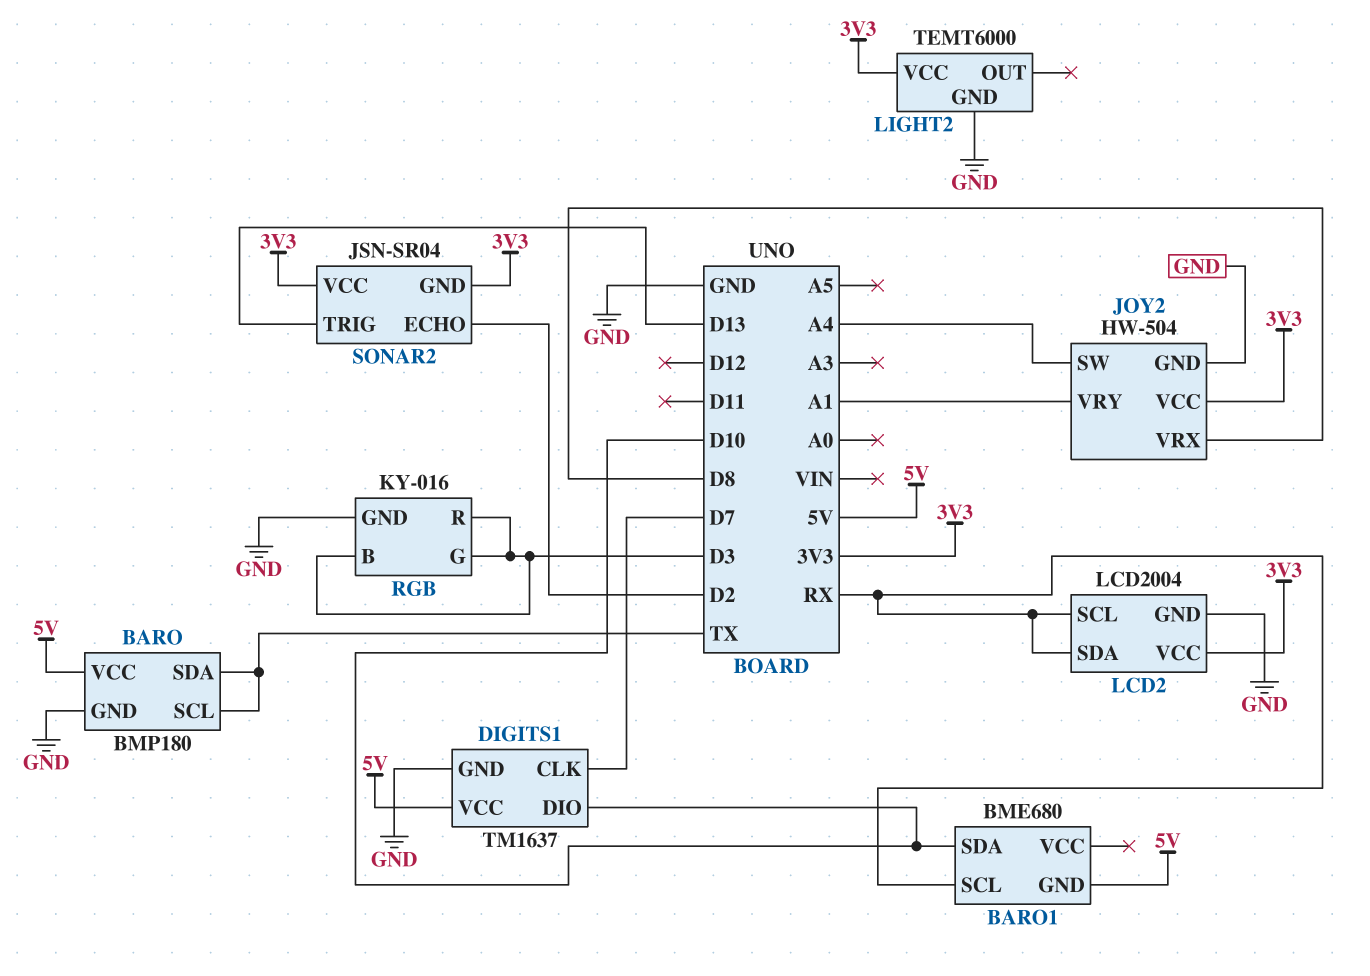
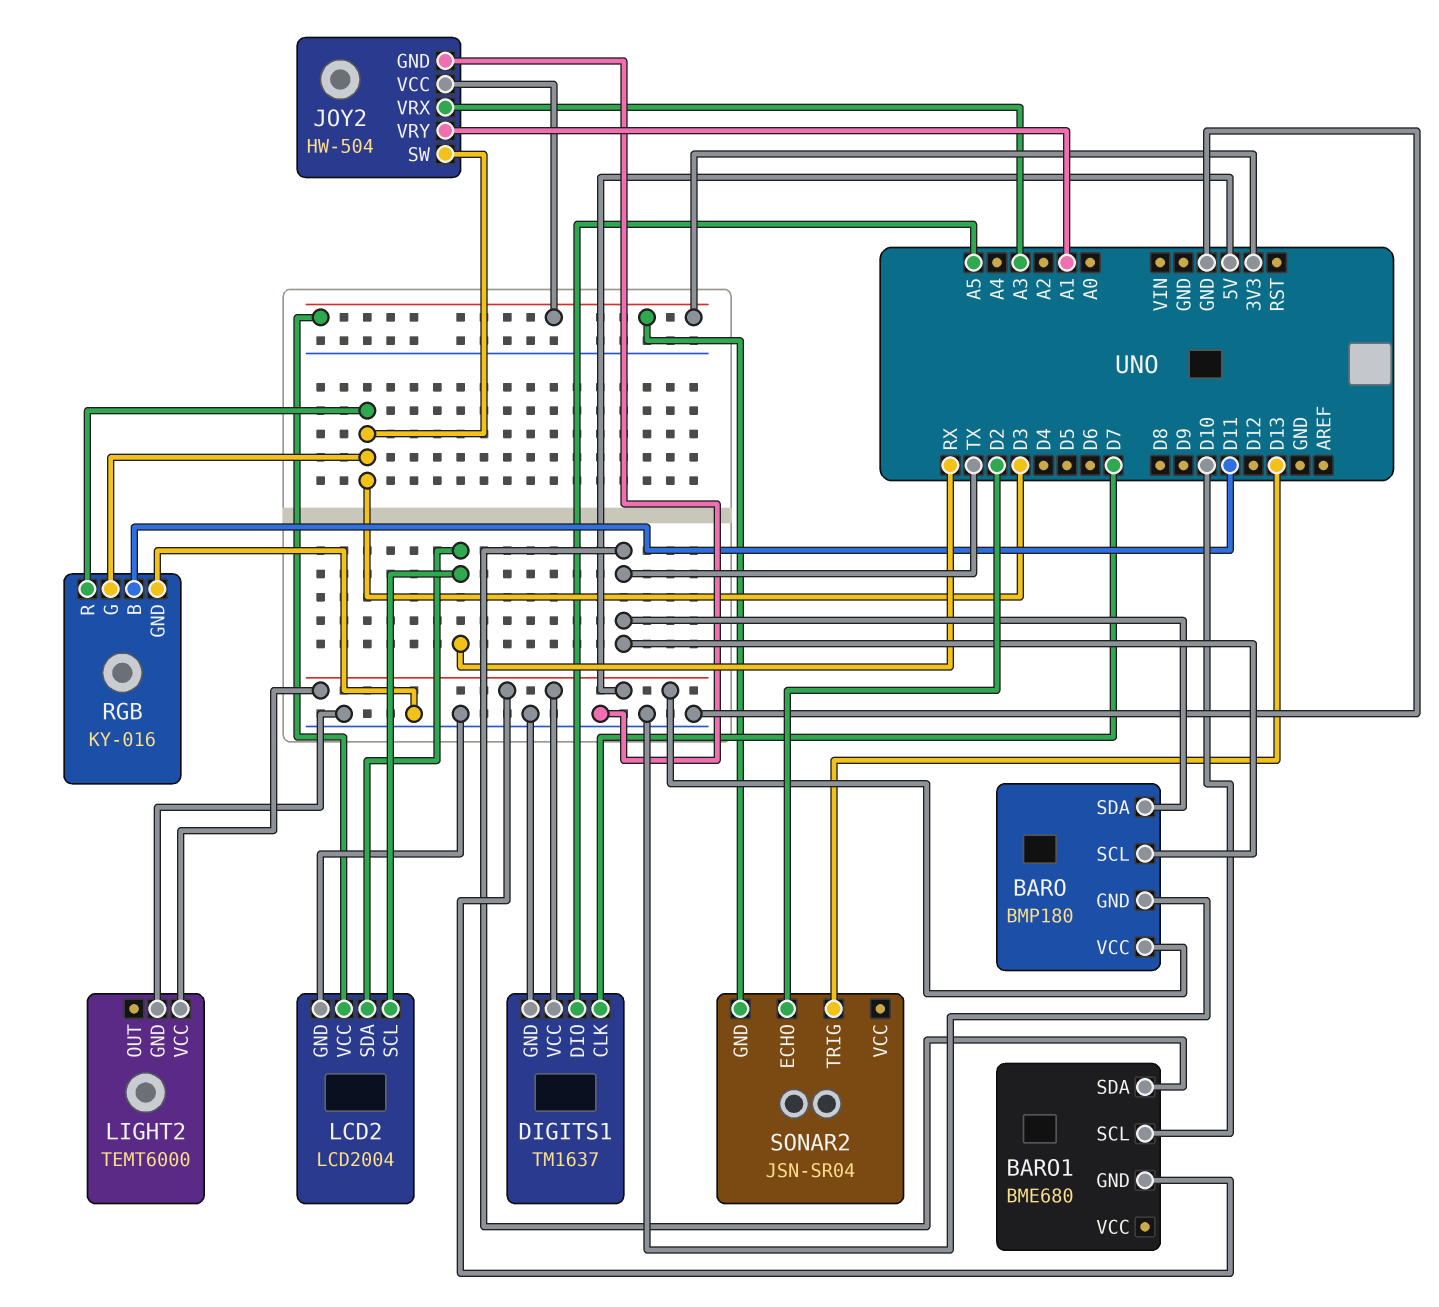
BARO1 pin SCL: RX -> D10
BARO1 pin SDA: D10 -> TX
DIGITS1 pin DIO: D10 -> A5
JOY2 pin SW: A4 -> D3
JOY2 pin VRX: D8 -> A3
LIGHT2 pin VCC: 3V3 -> 5V
RGB pin B: D3 -> D11
SONAR2 pin VCC: 3V3 -> none

